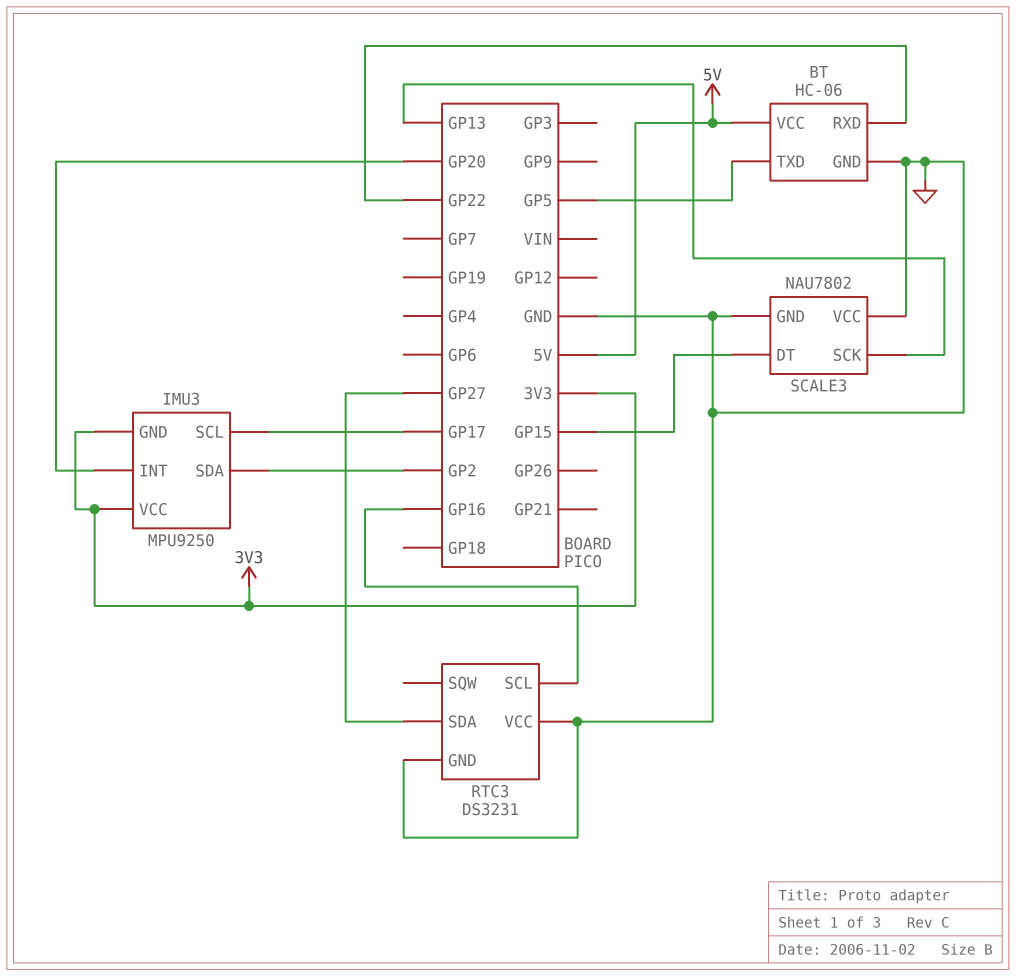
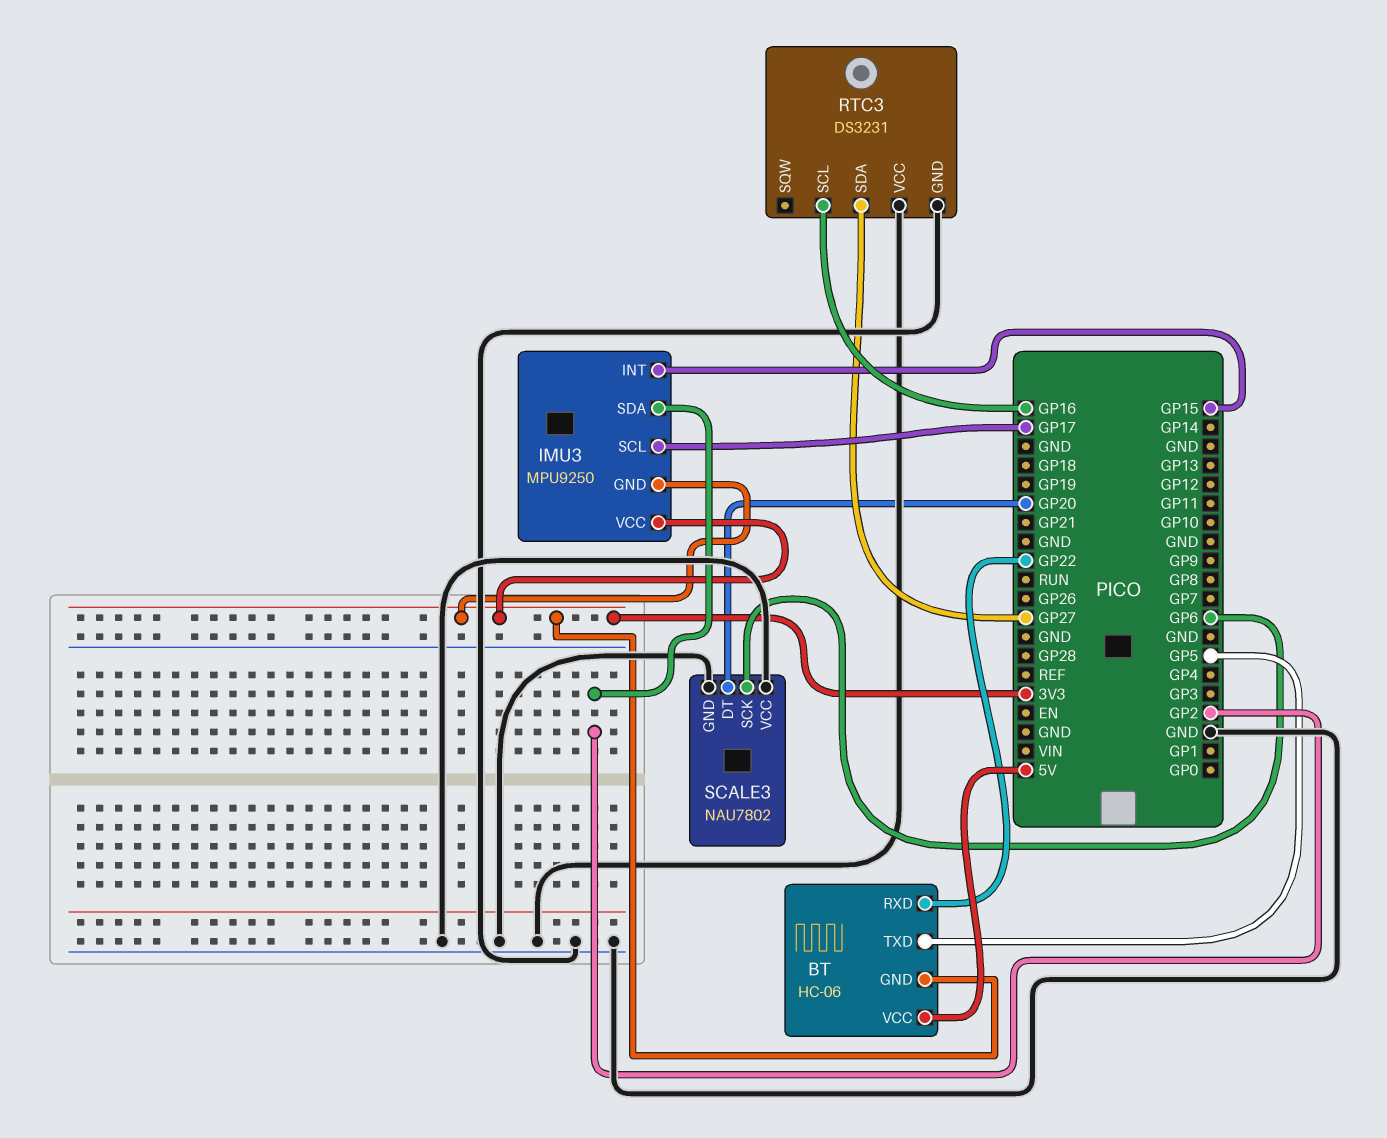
BT pin GND: GND -> 3V3
IMU3 pin INT: GP20 -> GP15
SCALE3 pin DT: GP15 -> GP20
SCALE3 pin SCK: GP13 -> GP6

